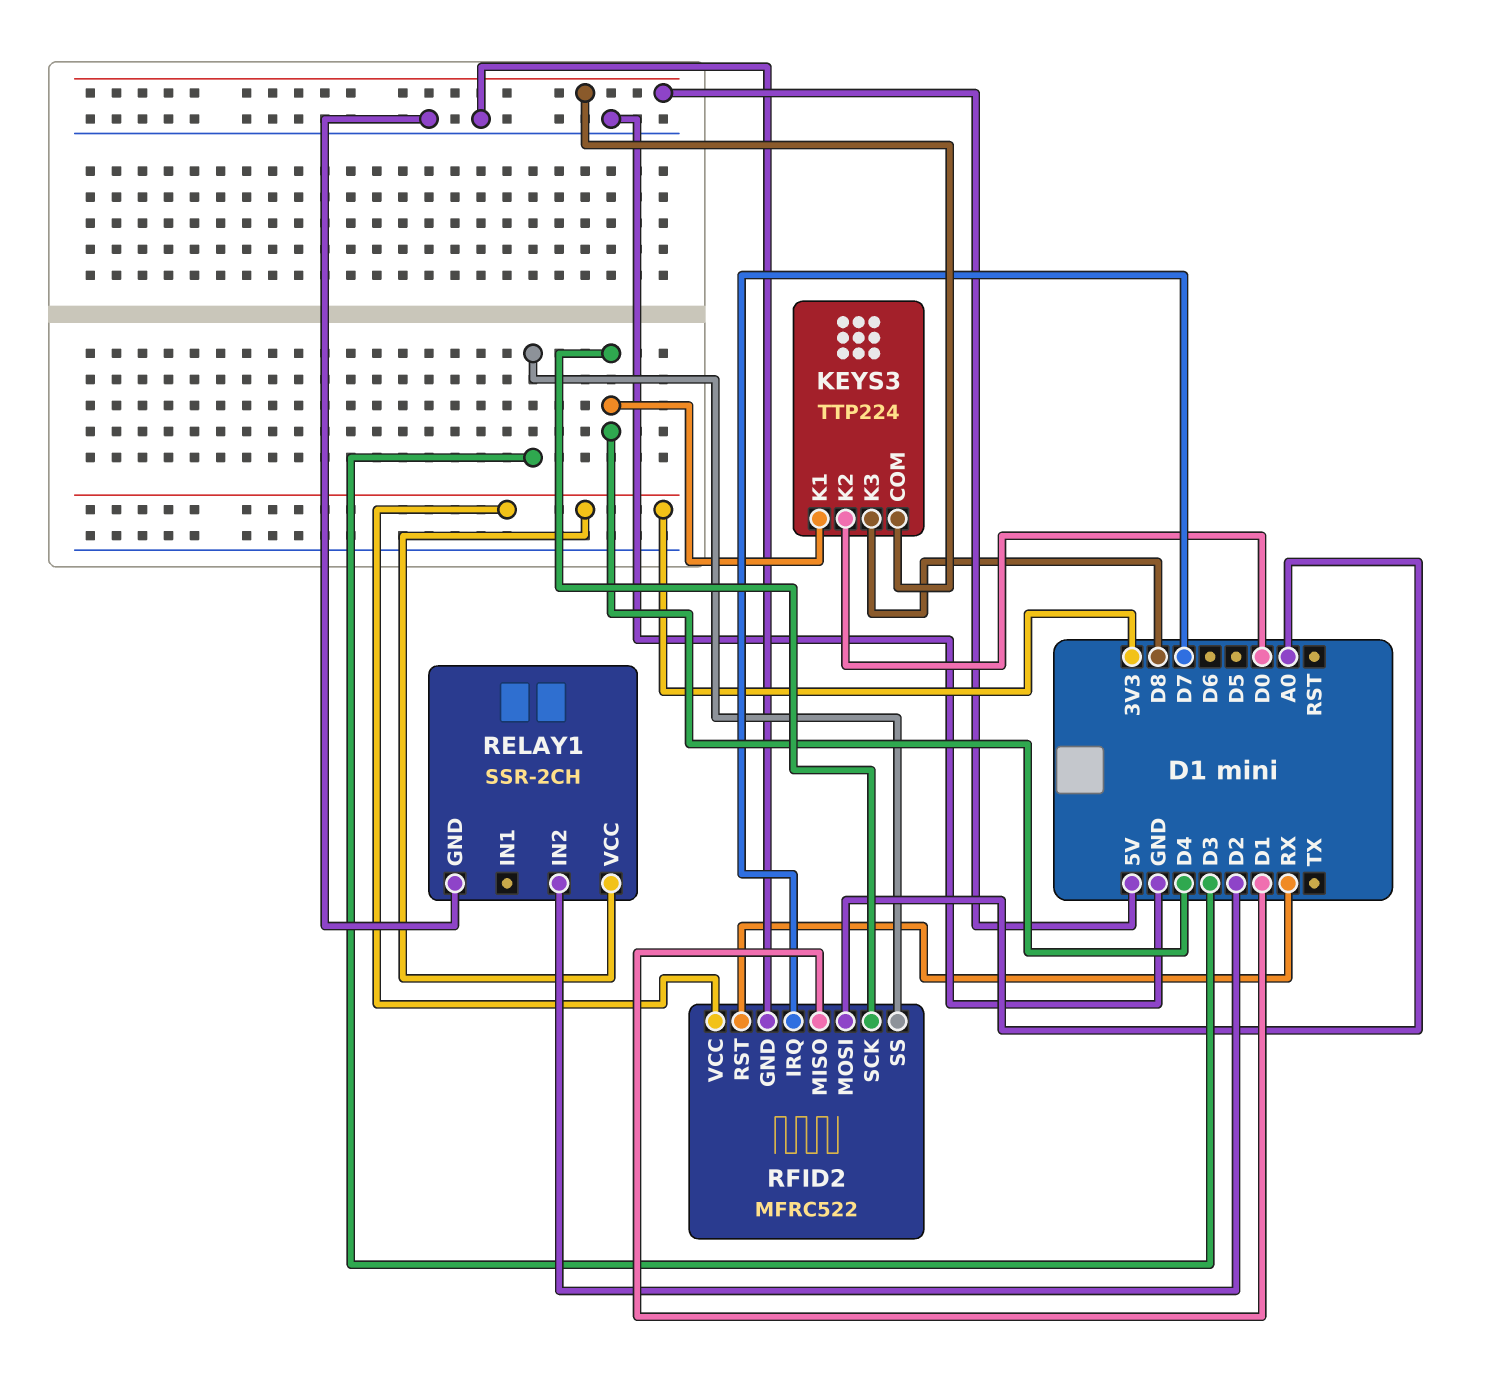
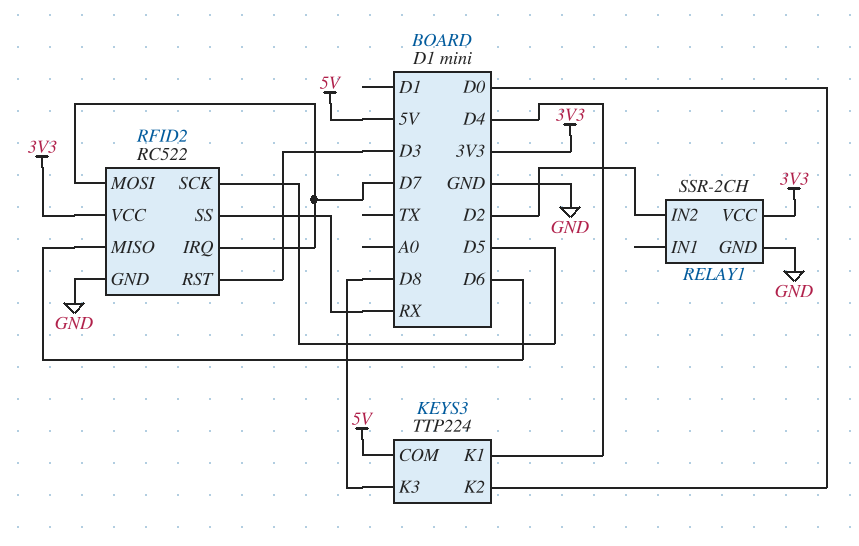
RFID2: MFRC522 -> RC522
RFID2 pin MISO: D1 -> D6
RFID2 pin MOSI: A0 -> D7
RFID2 pin RST: RX -> D3
RFID2 pin SCK: D4 -> D5
RFID2 pin SS: D3 -> RX

